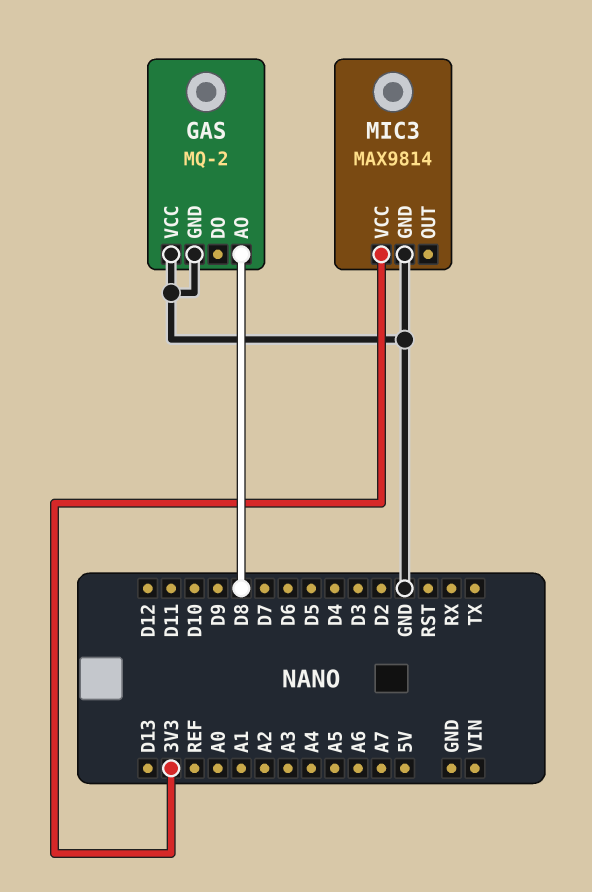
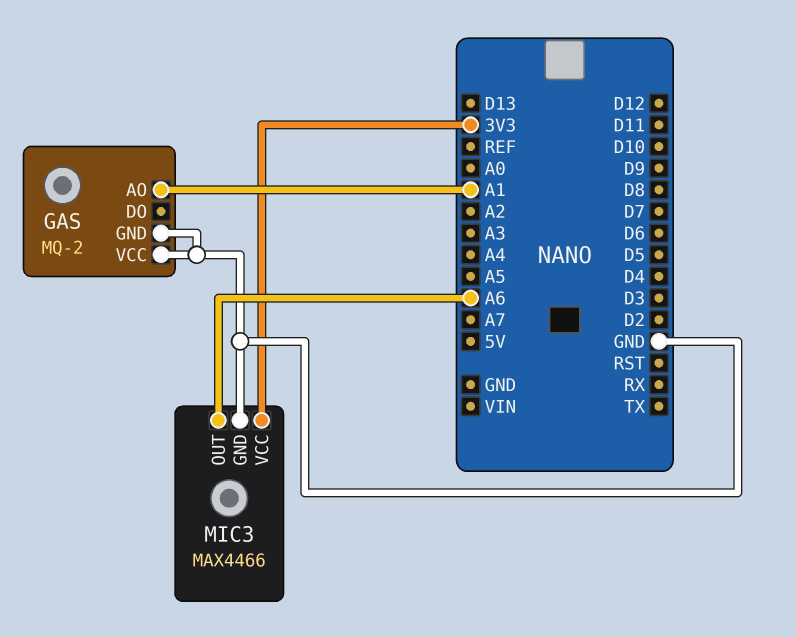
GAS pin AO: D8 -> A1
MIC3: MAX9814 -> MAX4466
MIC3 pin OUT: none -> A6

